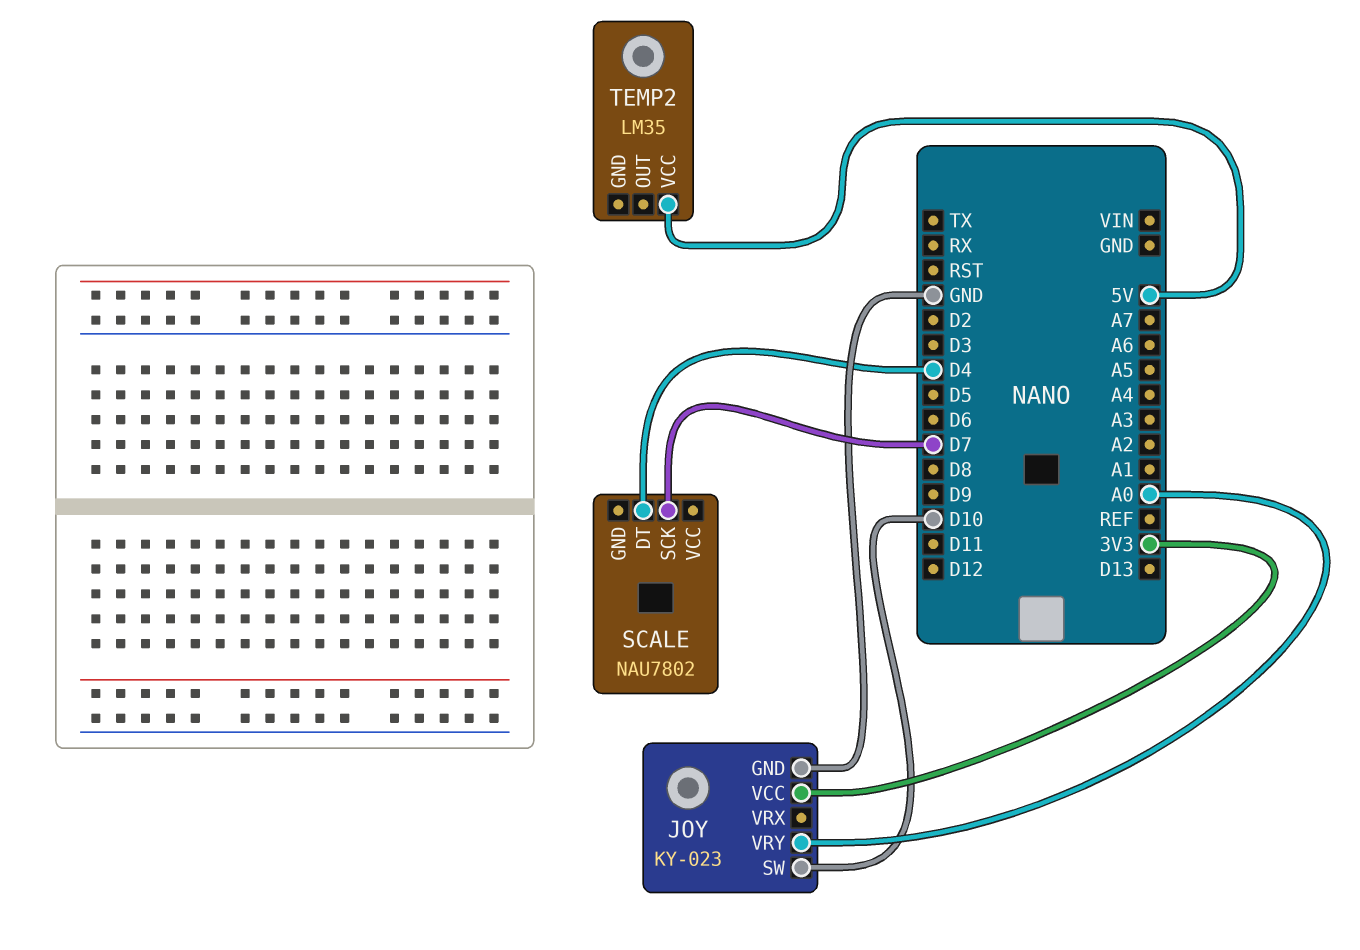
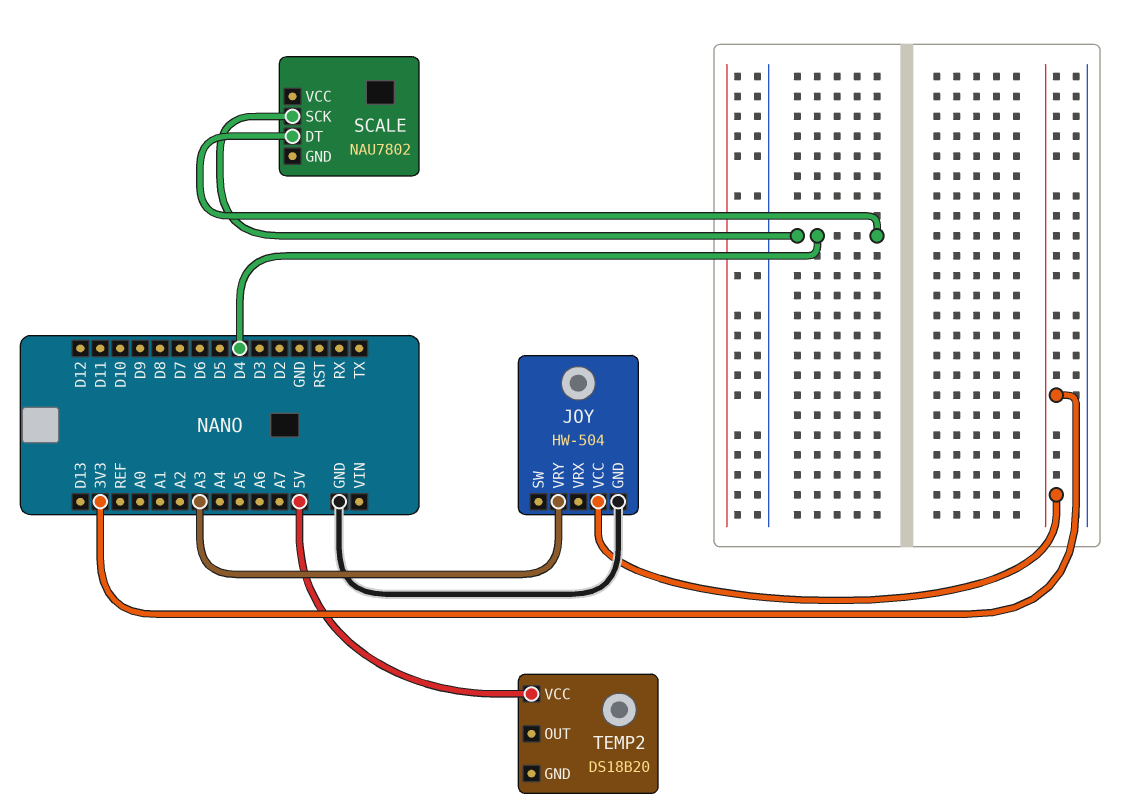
JOY: KY-023 -> HW-504
JOY pin SW: D10 -> none
JOY pin VRY: A0 -> A3
SCALE pin SCK: D7 -> D4
TEMP2: LM35 -> DS18B20

